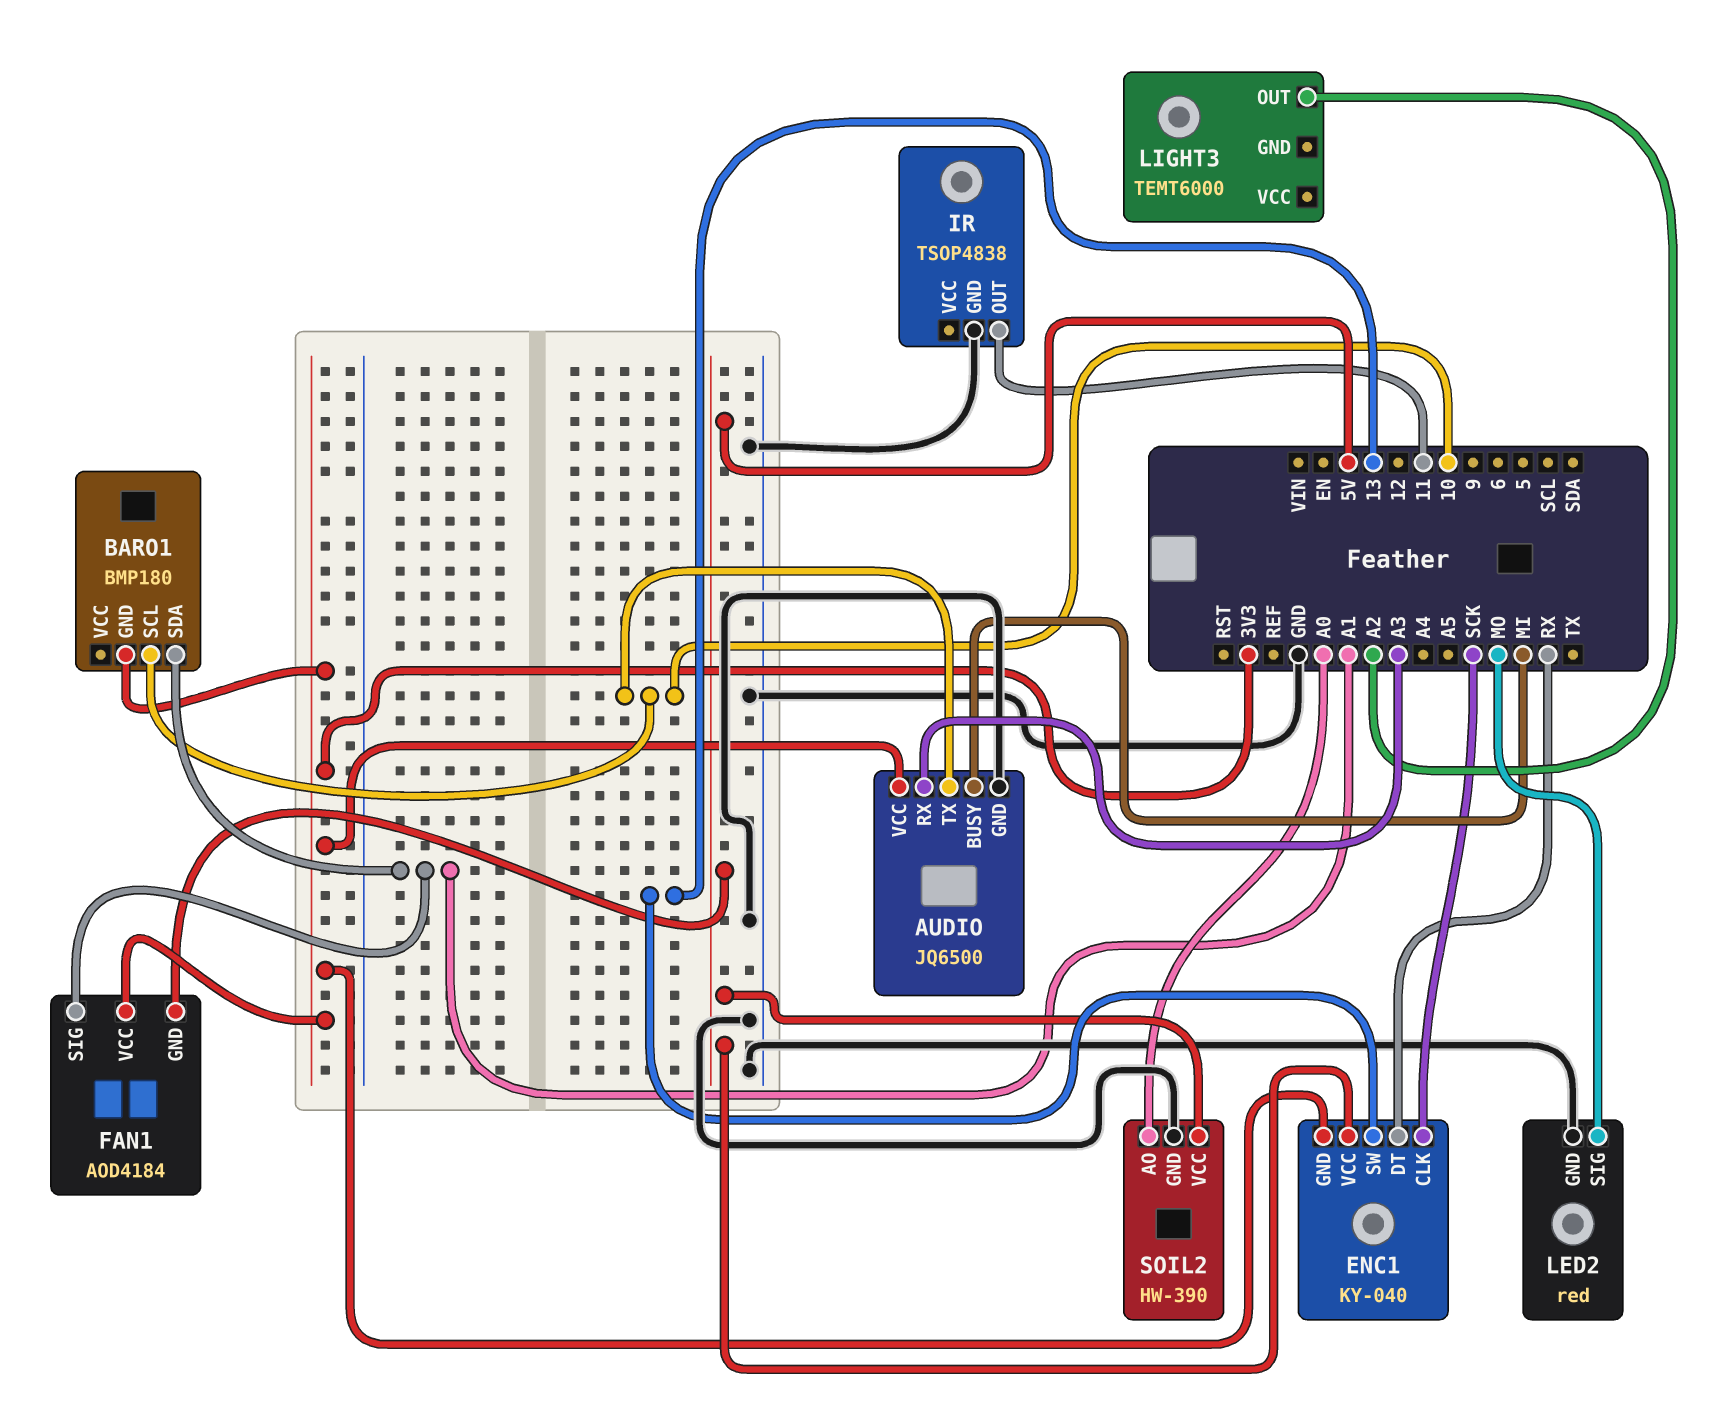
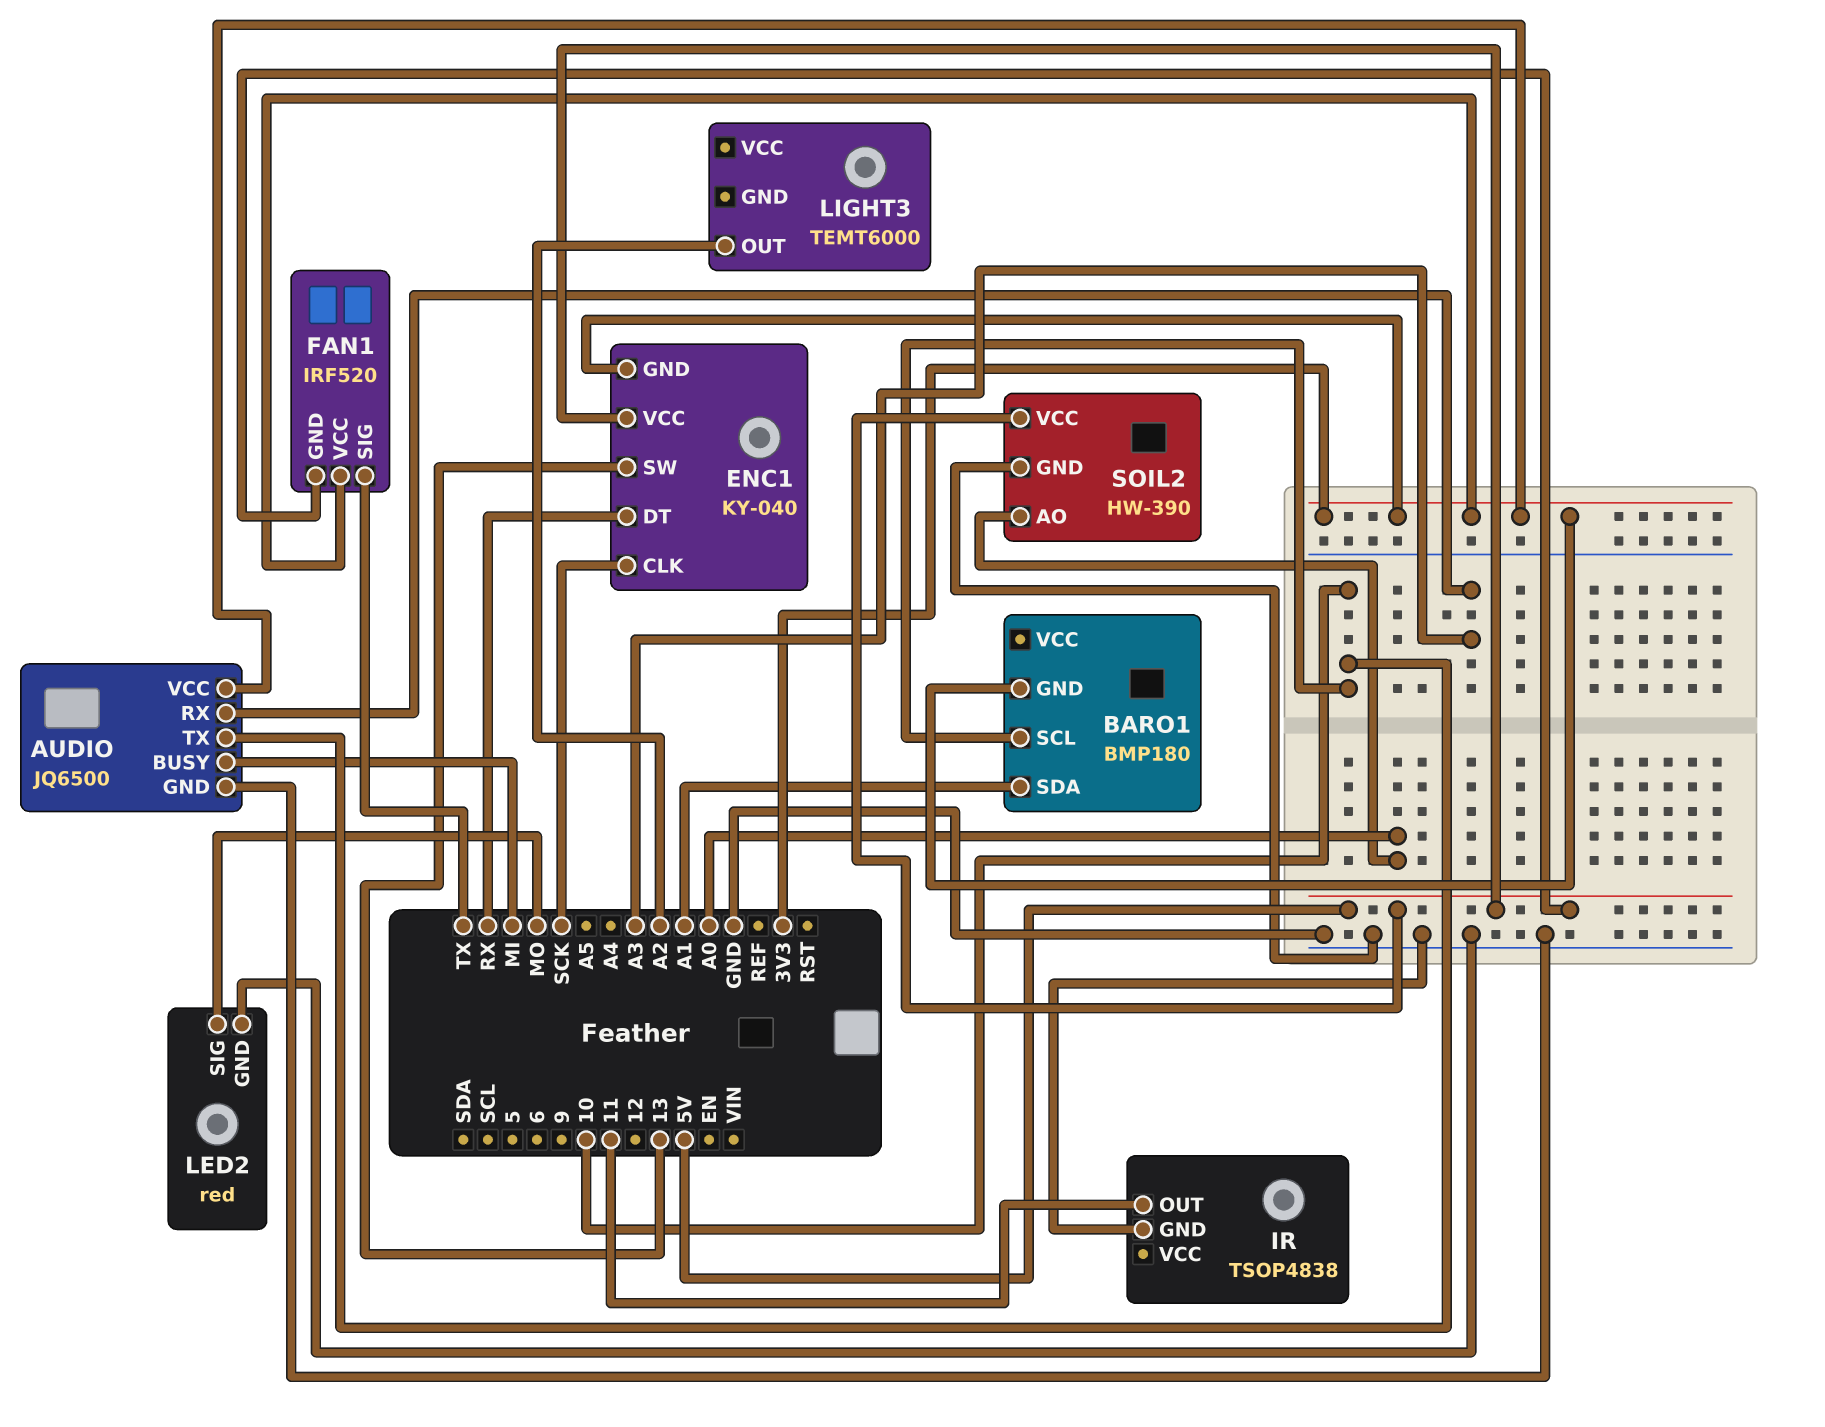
FAN1: AOD4184 -> IRF520
FAN1 pin SIG: A1 -> TX

